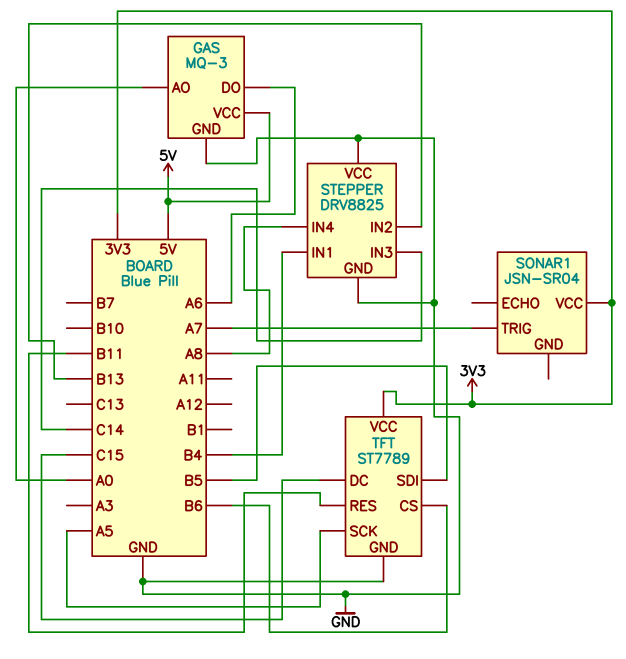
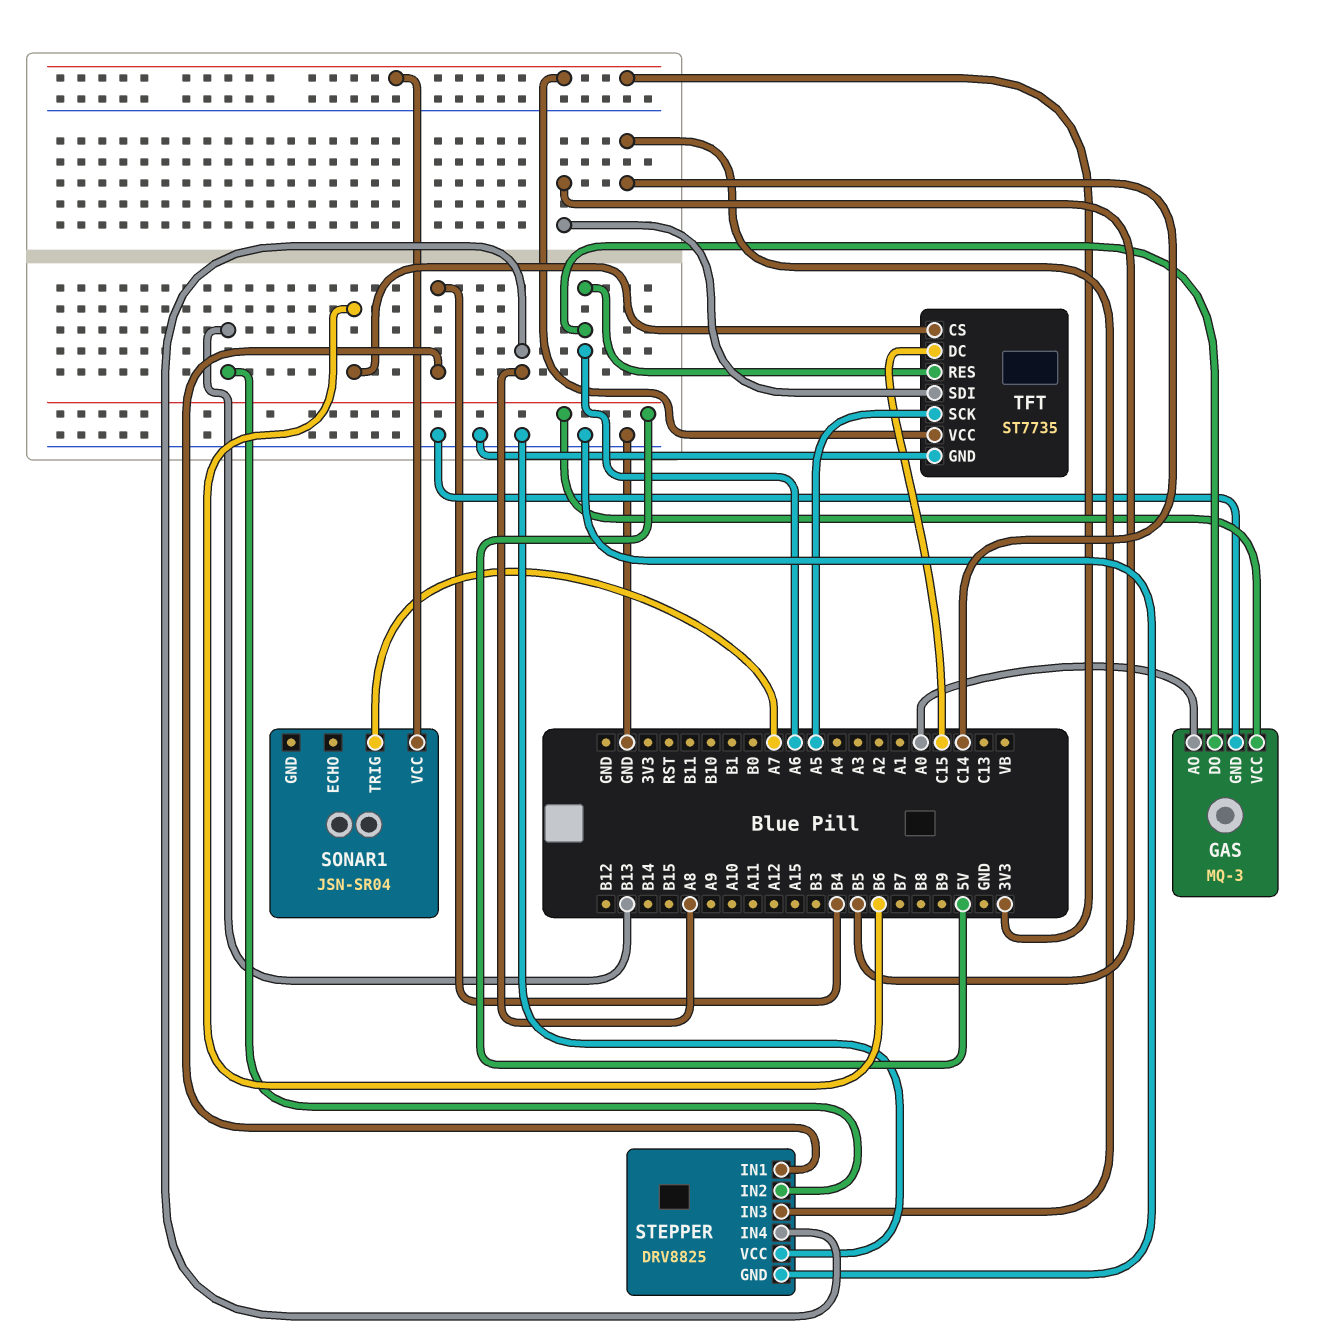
TFT: ST7789 -> ST7735
TFT pin RES: B11 -> A6

